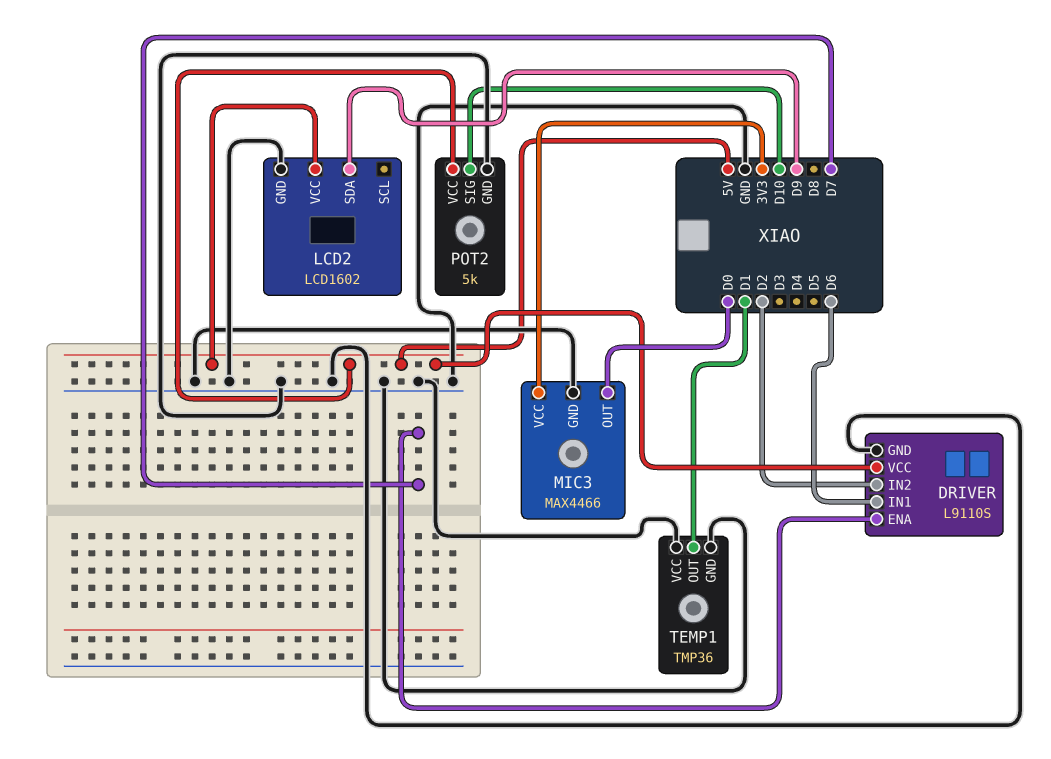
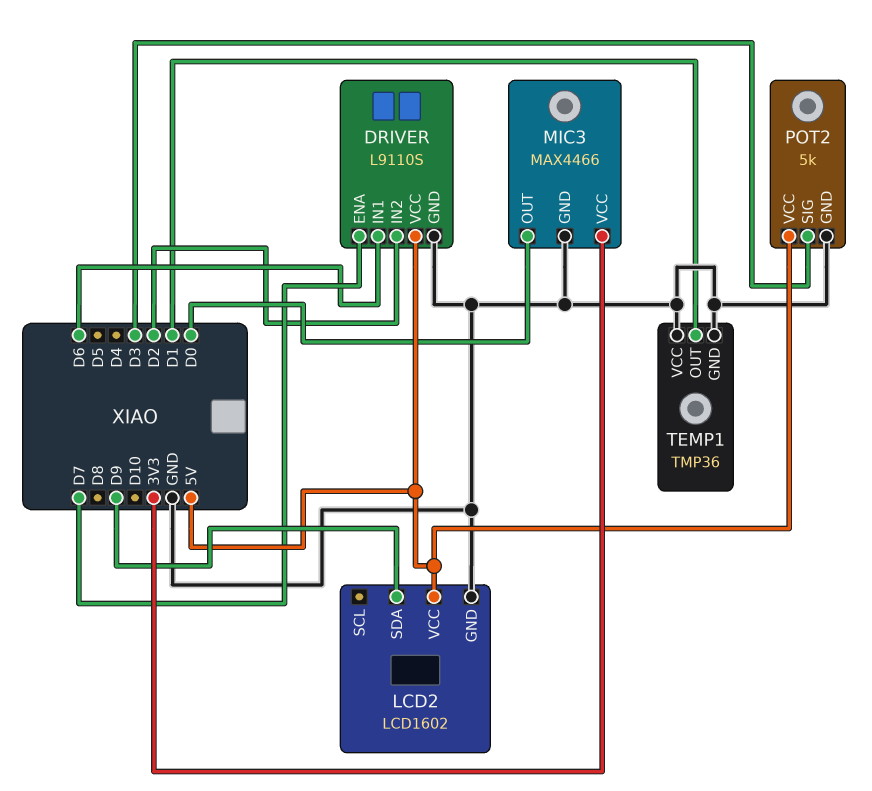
POT2 pin SIG: D10 -> D3

